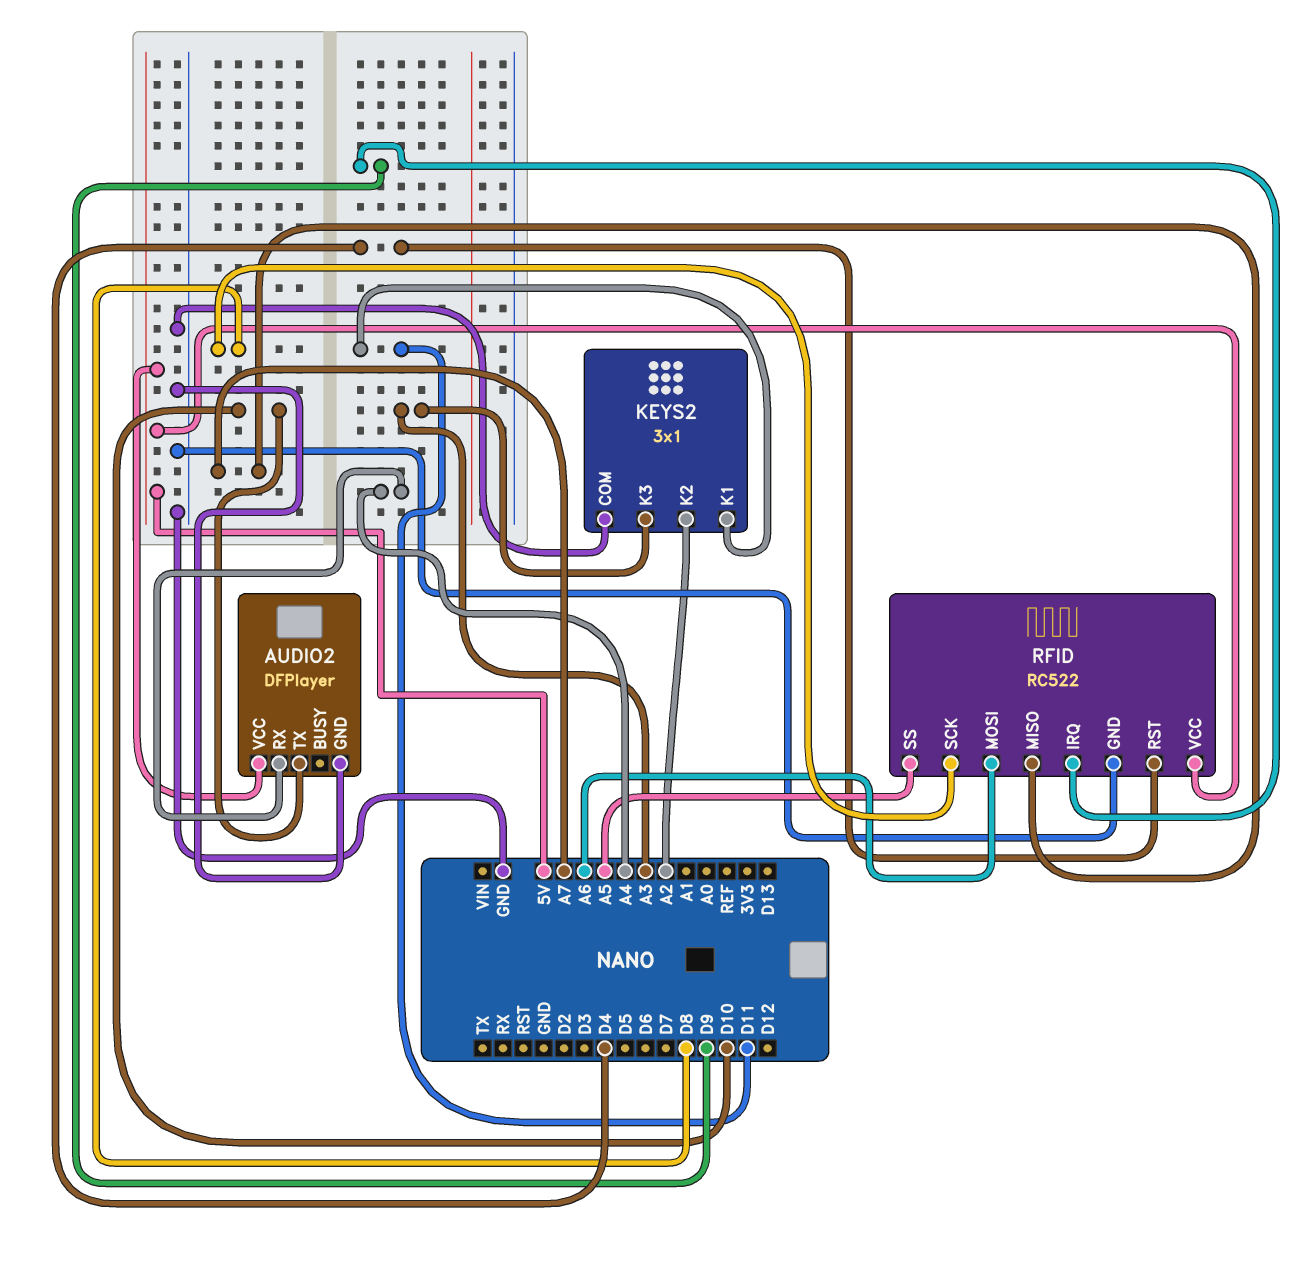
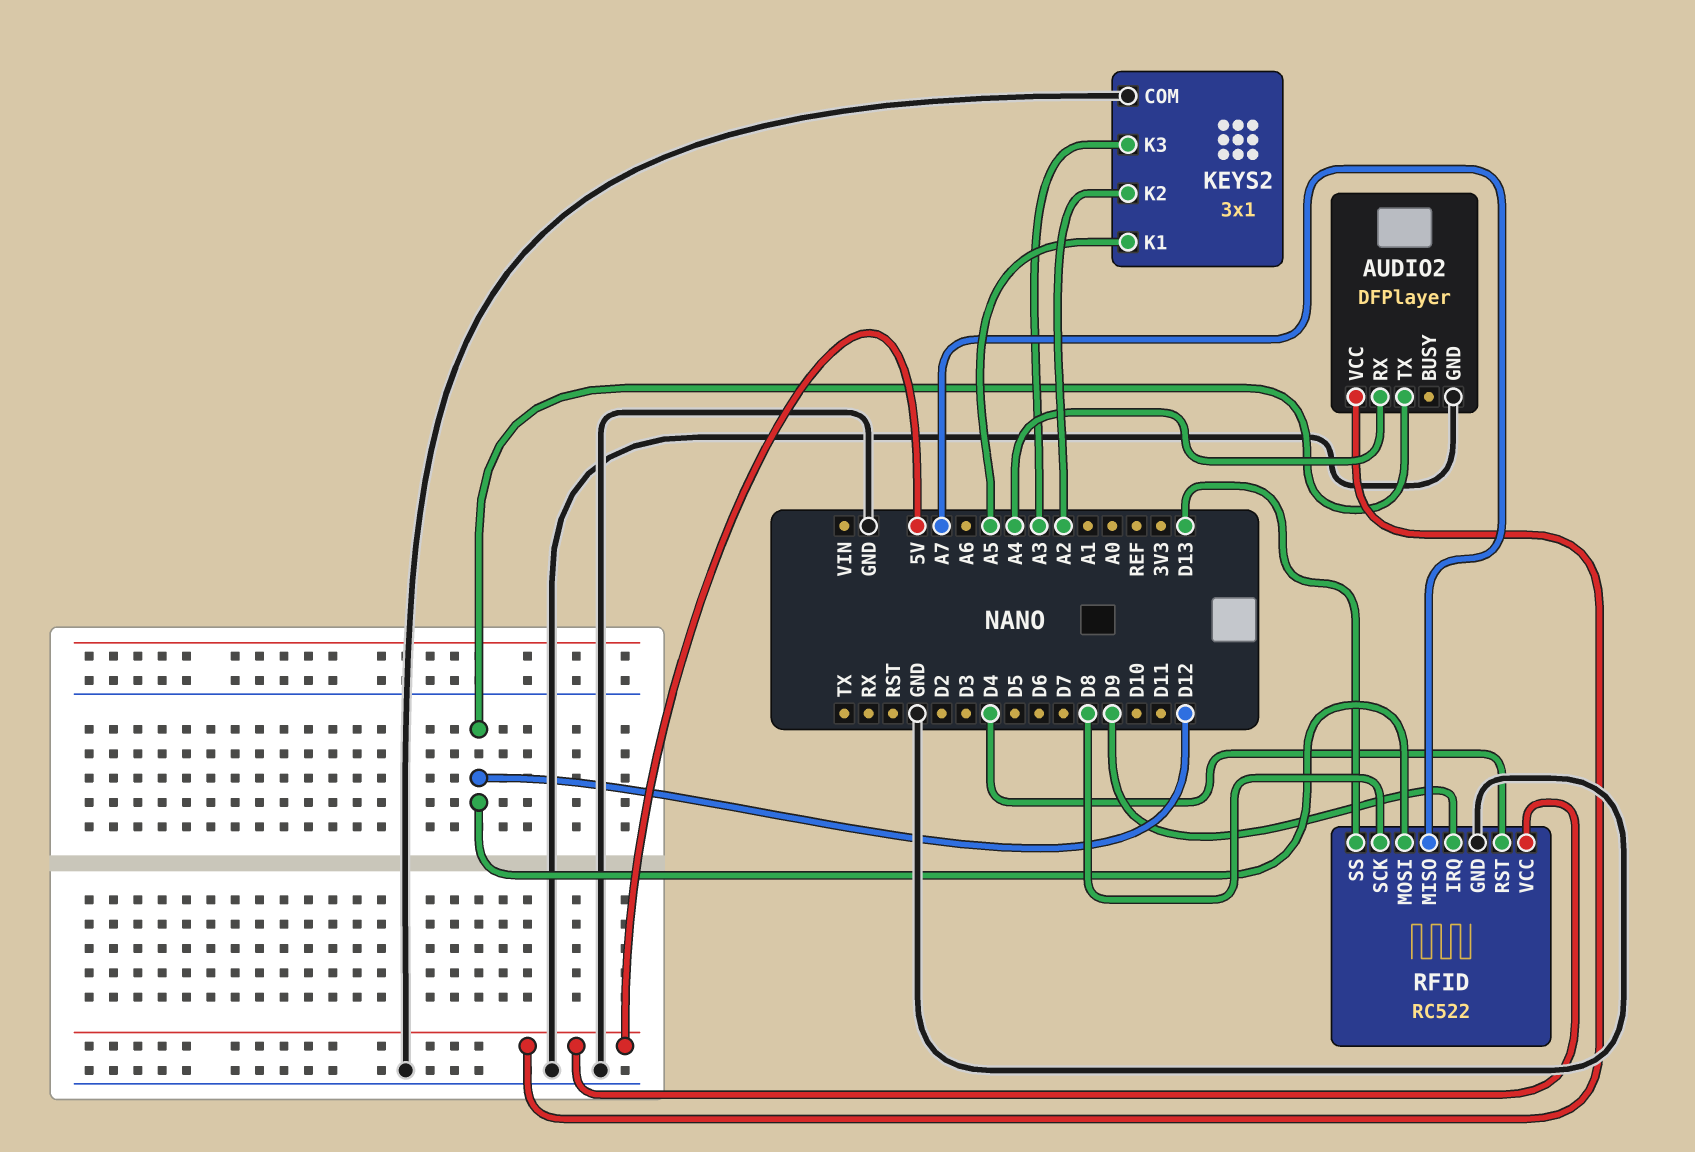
AUDIO2 pin TX: D10 -> D12
KEYS2 pin K1: D11 -> A5
RFID pin MOSI: A6 -> D12
RFID pin SS: A5 -> D13

